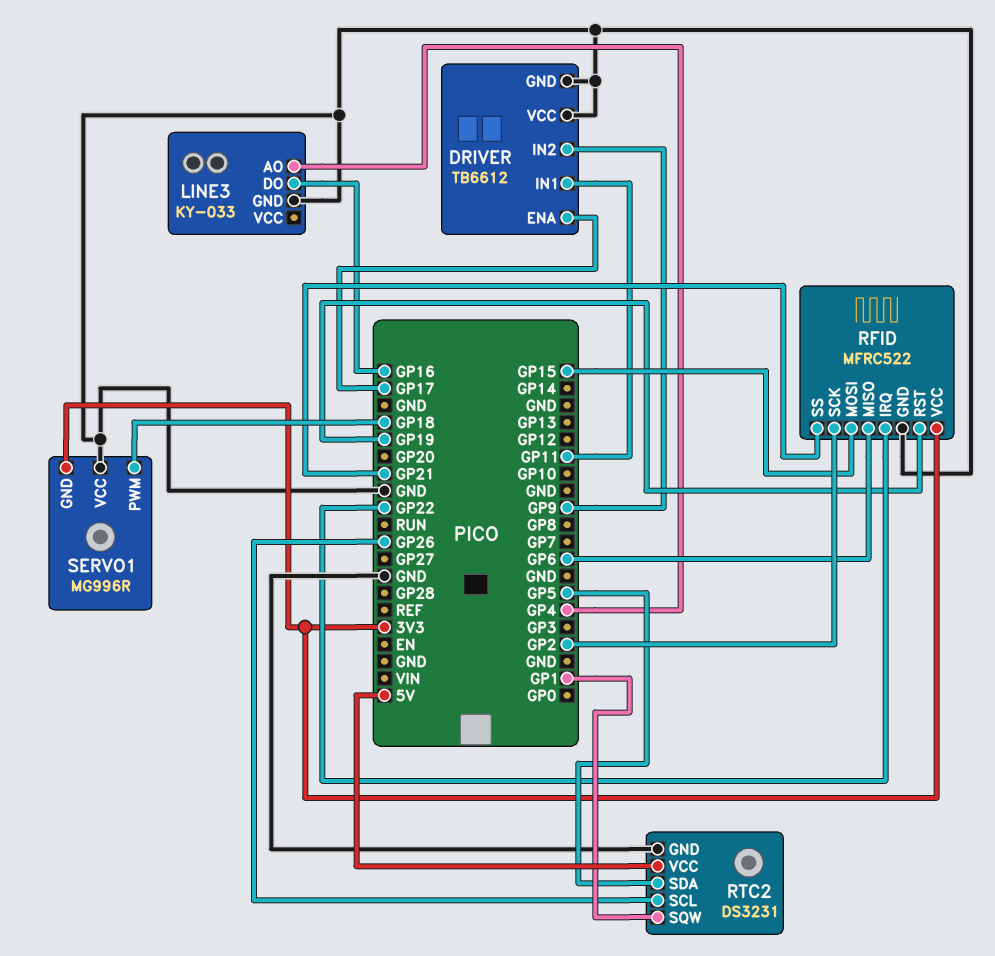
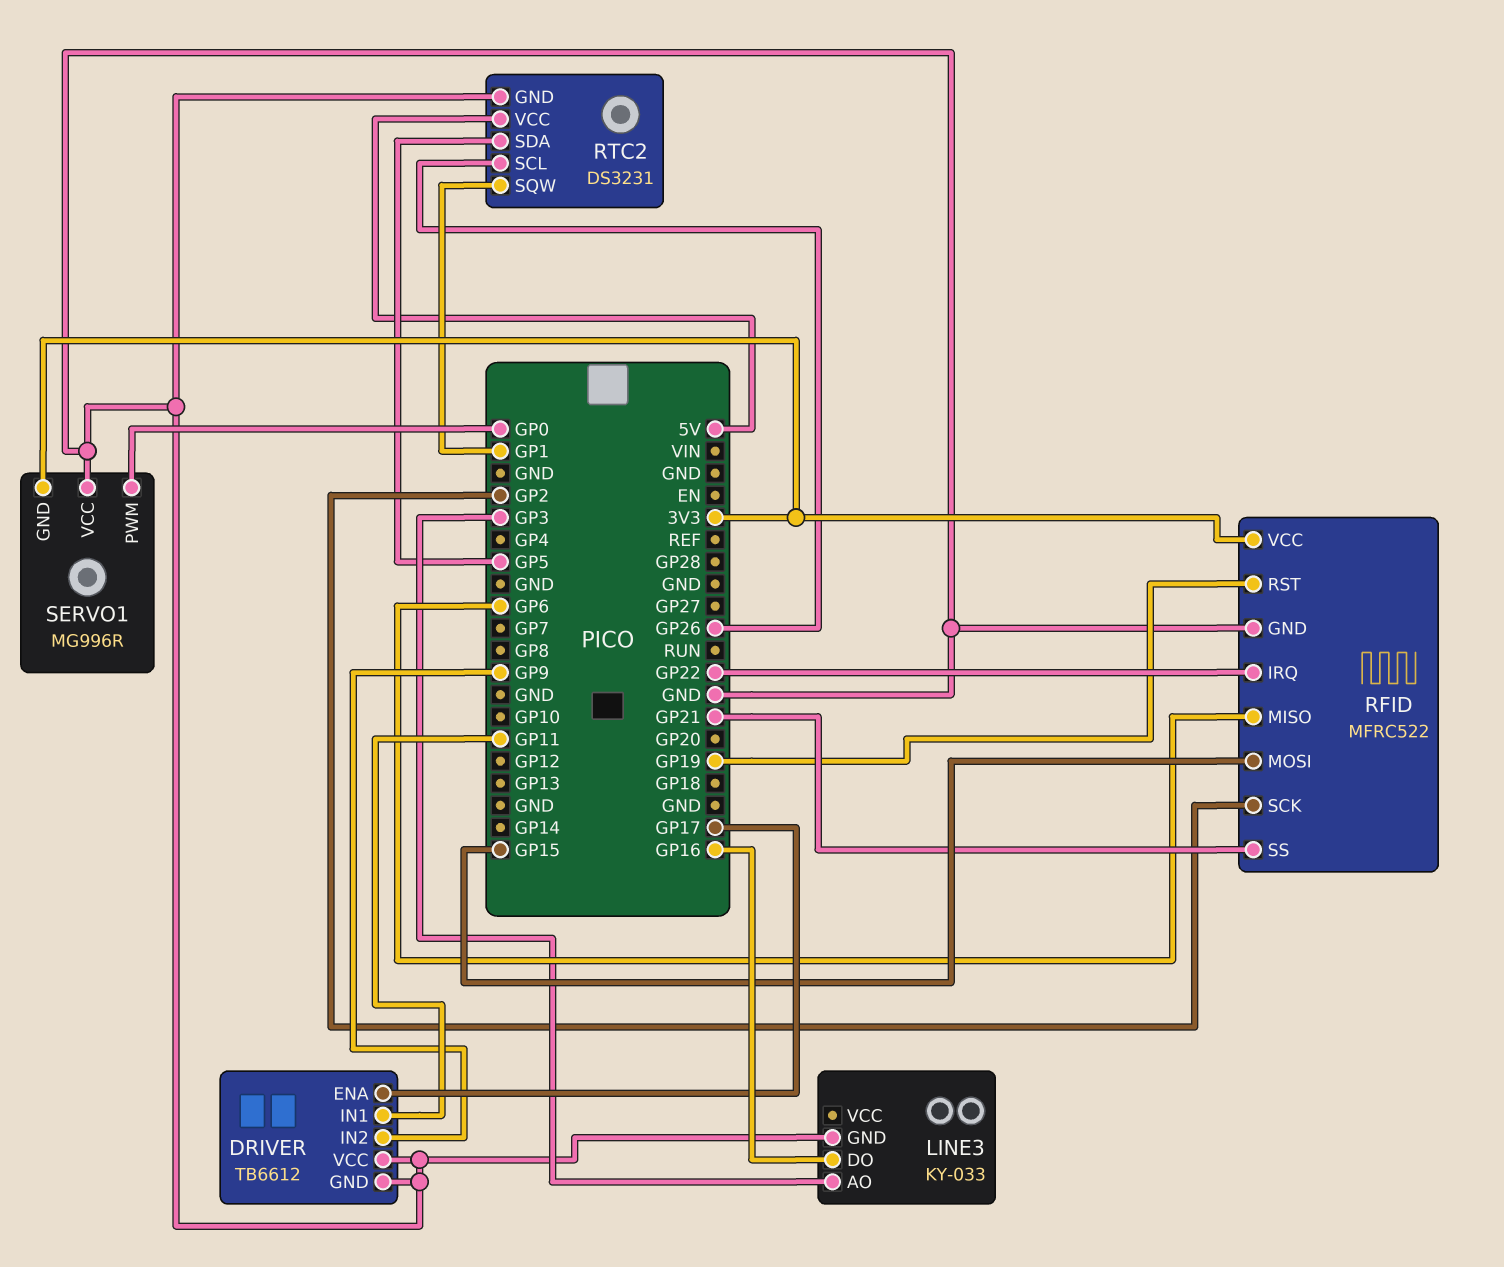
LINE3 pin AO: GP4 -> GP3
SERVO1 pin PWM: GP18 -> GP0

